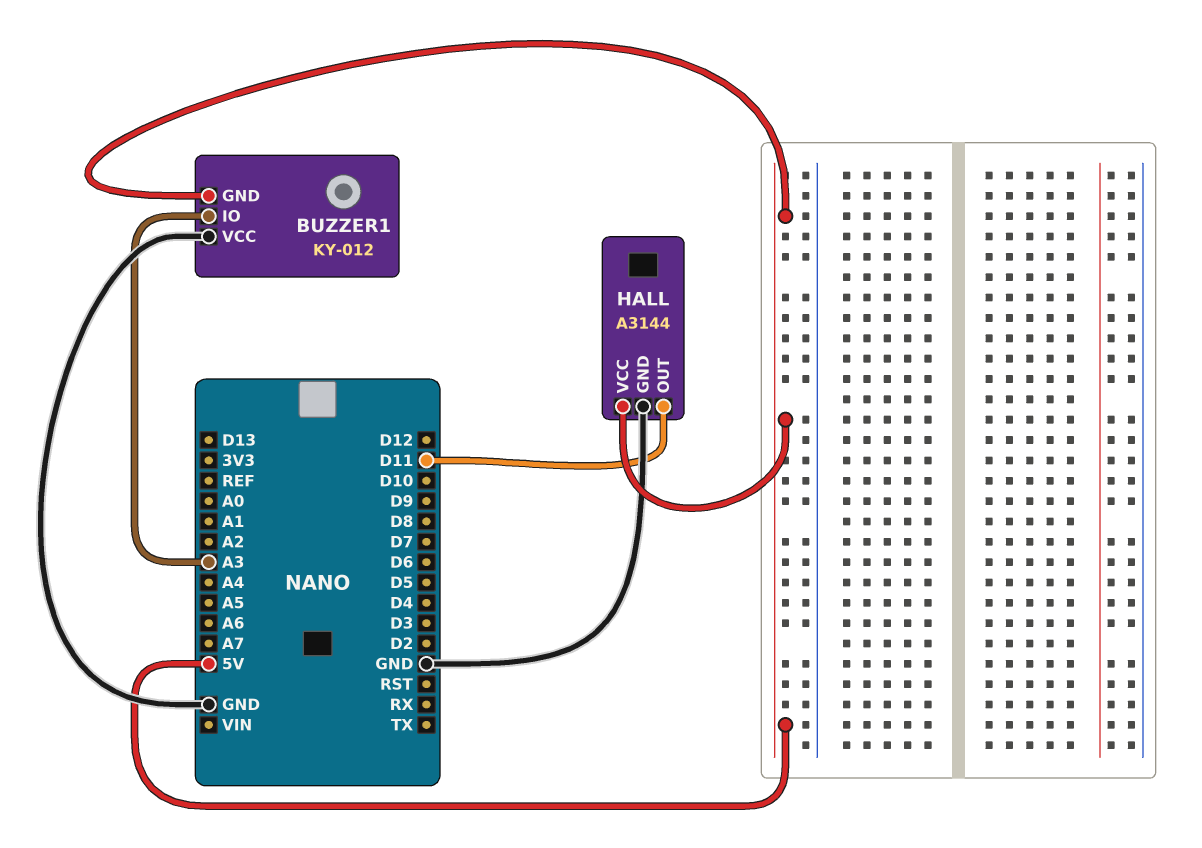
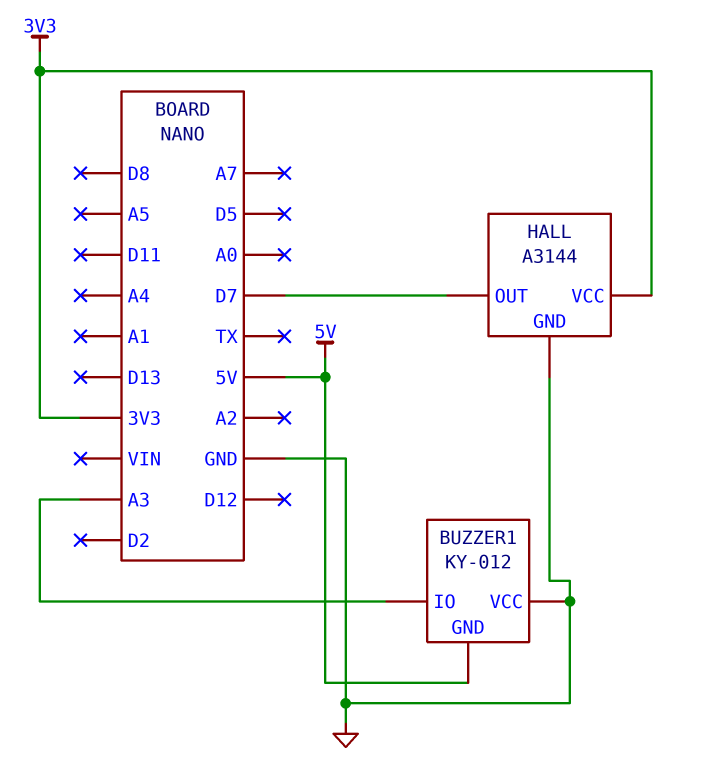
HALL pin OUT: D11 -> D7
HALL pin VCC: 5V -> 3V3

